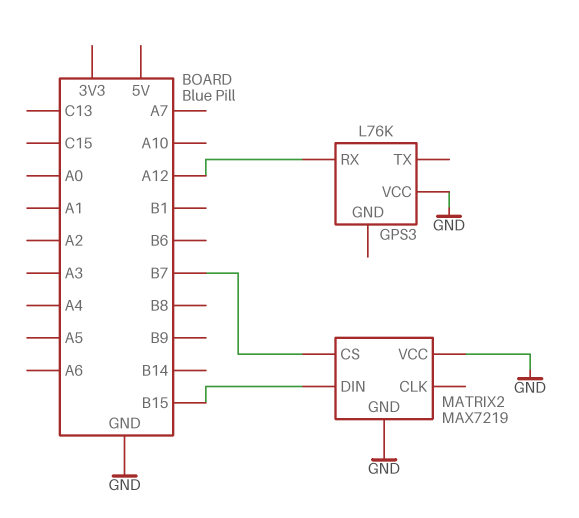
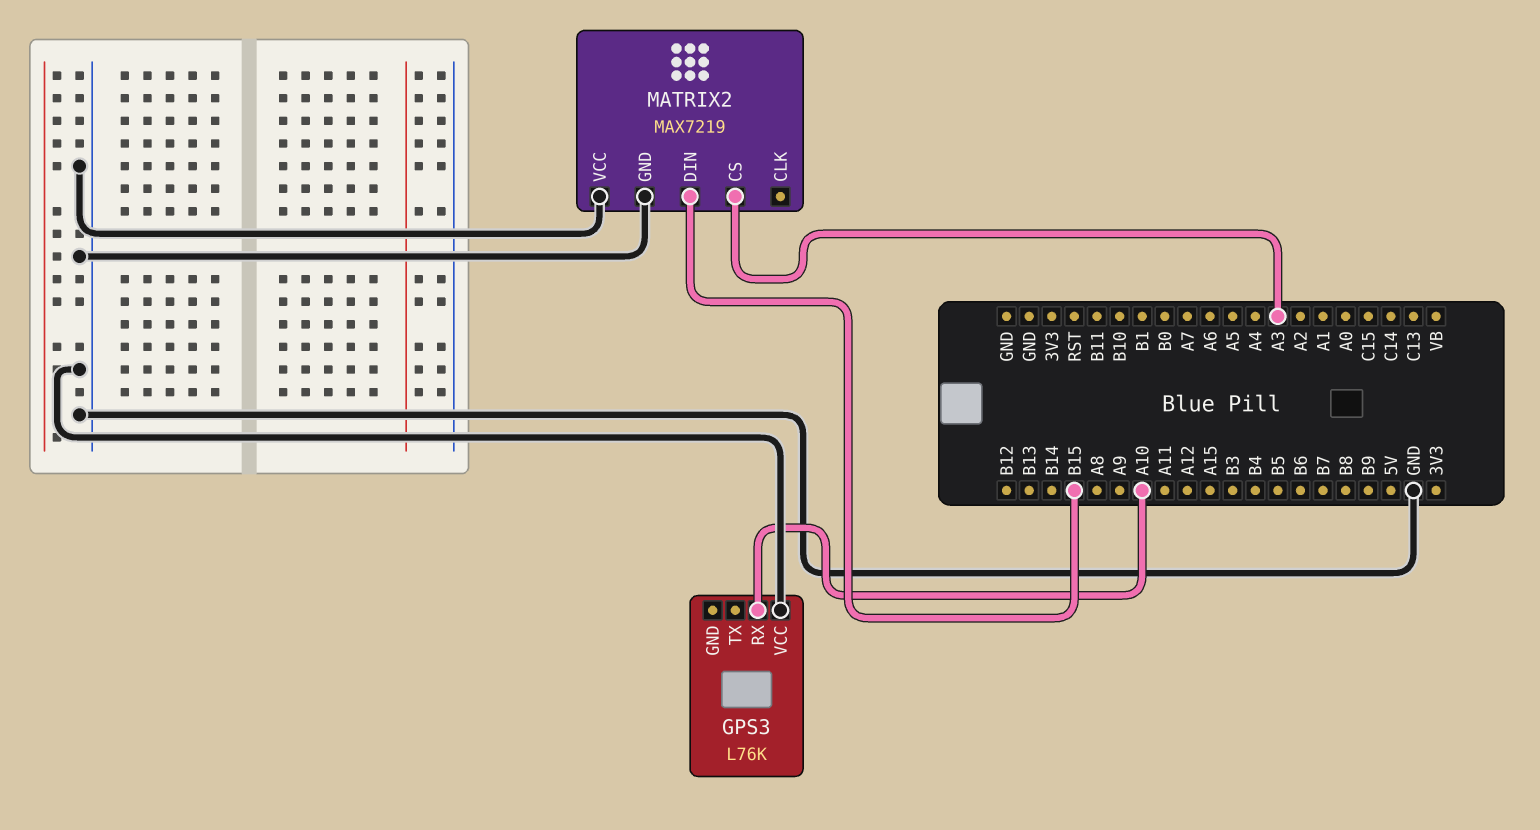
GPS3 pin RX: A12 -> A10
MATRIX2 pin CS: B7 -> A3

